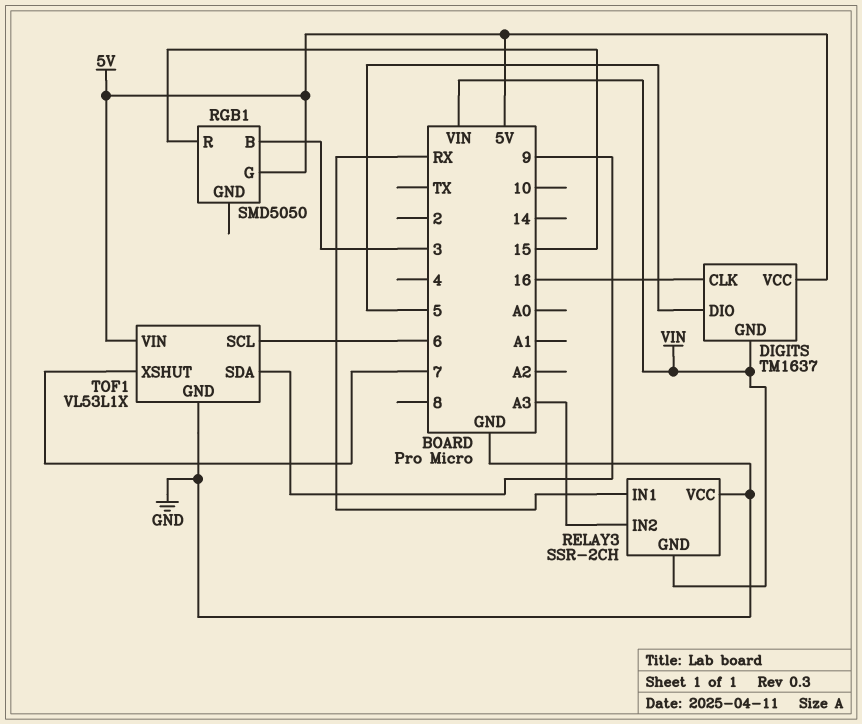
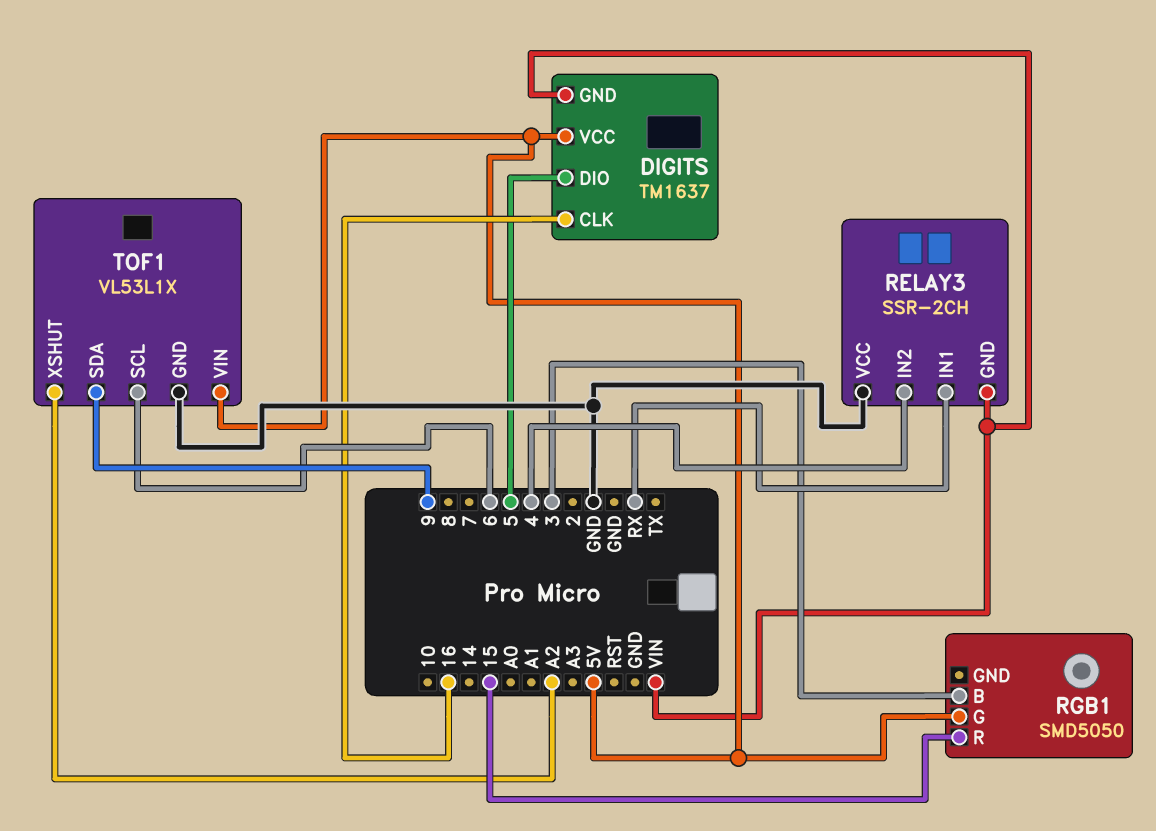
RELAY3 pin IN2: A3 -> 4
TOF1 pin XSHUT: 7 -> A2

